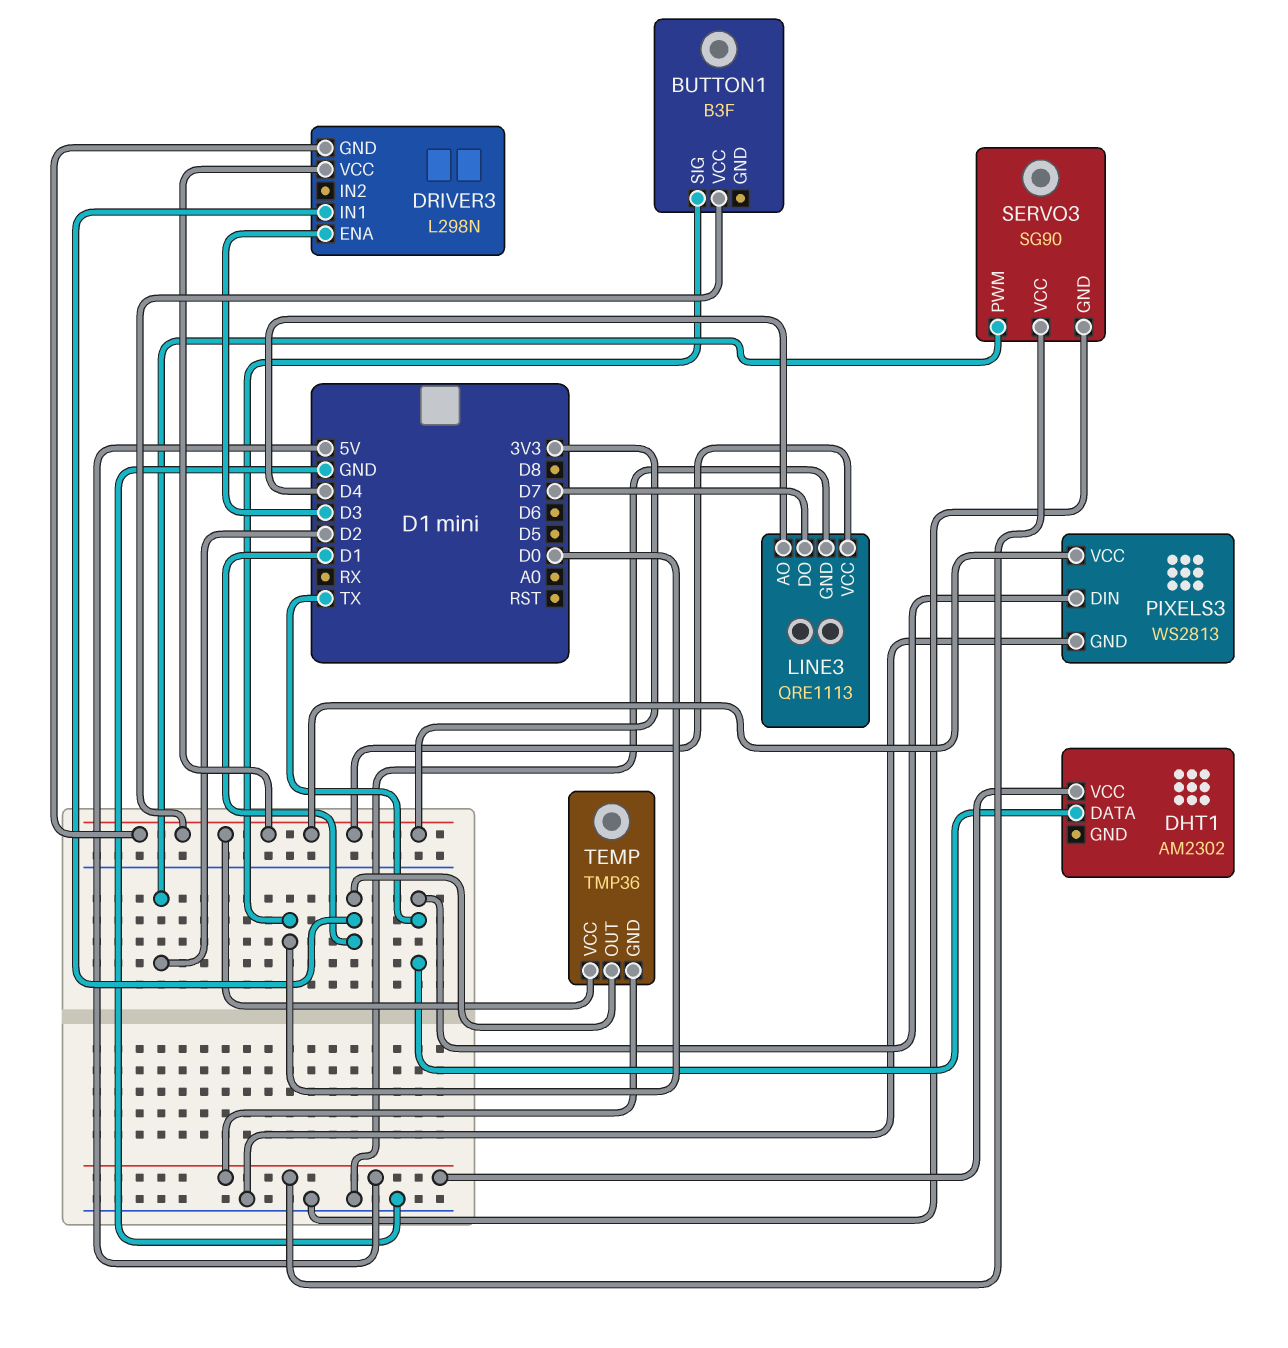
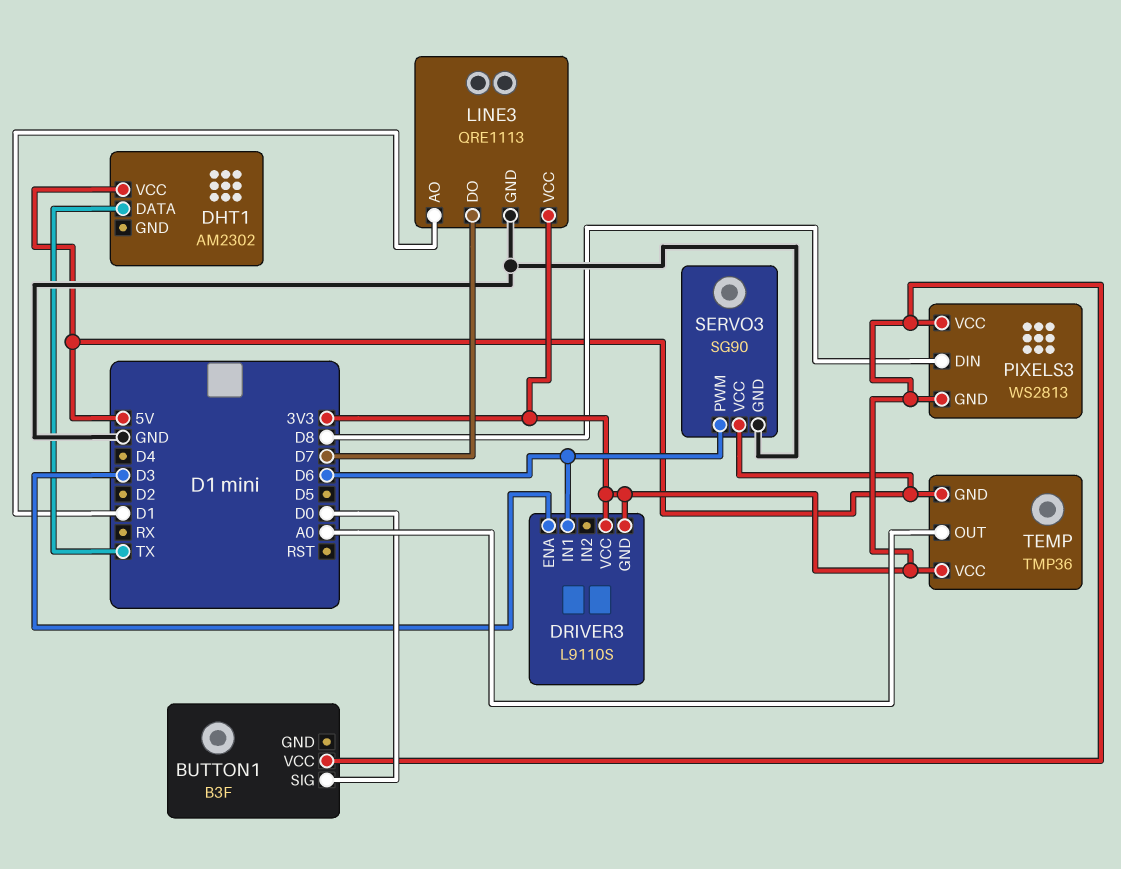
DRIVER3: L298N -> L9110S
DRIVER3 pin IN1: D1 -> D6
LINE3 pin AO: D4 -> D1
PIXELS3 pin DIN: TX -> D8
PIXELS3 pin GND: GND -> 3V3
SERVO3 pin PWM: D2 -> D6
TEMP pin OUT: D1 -> A0

